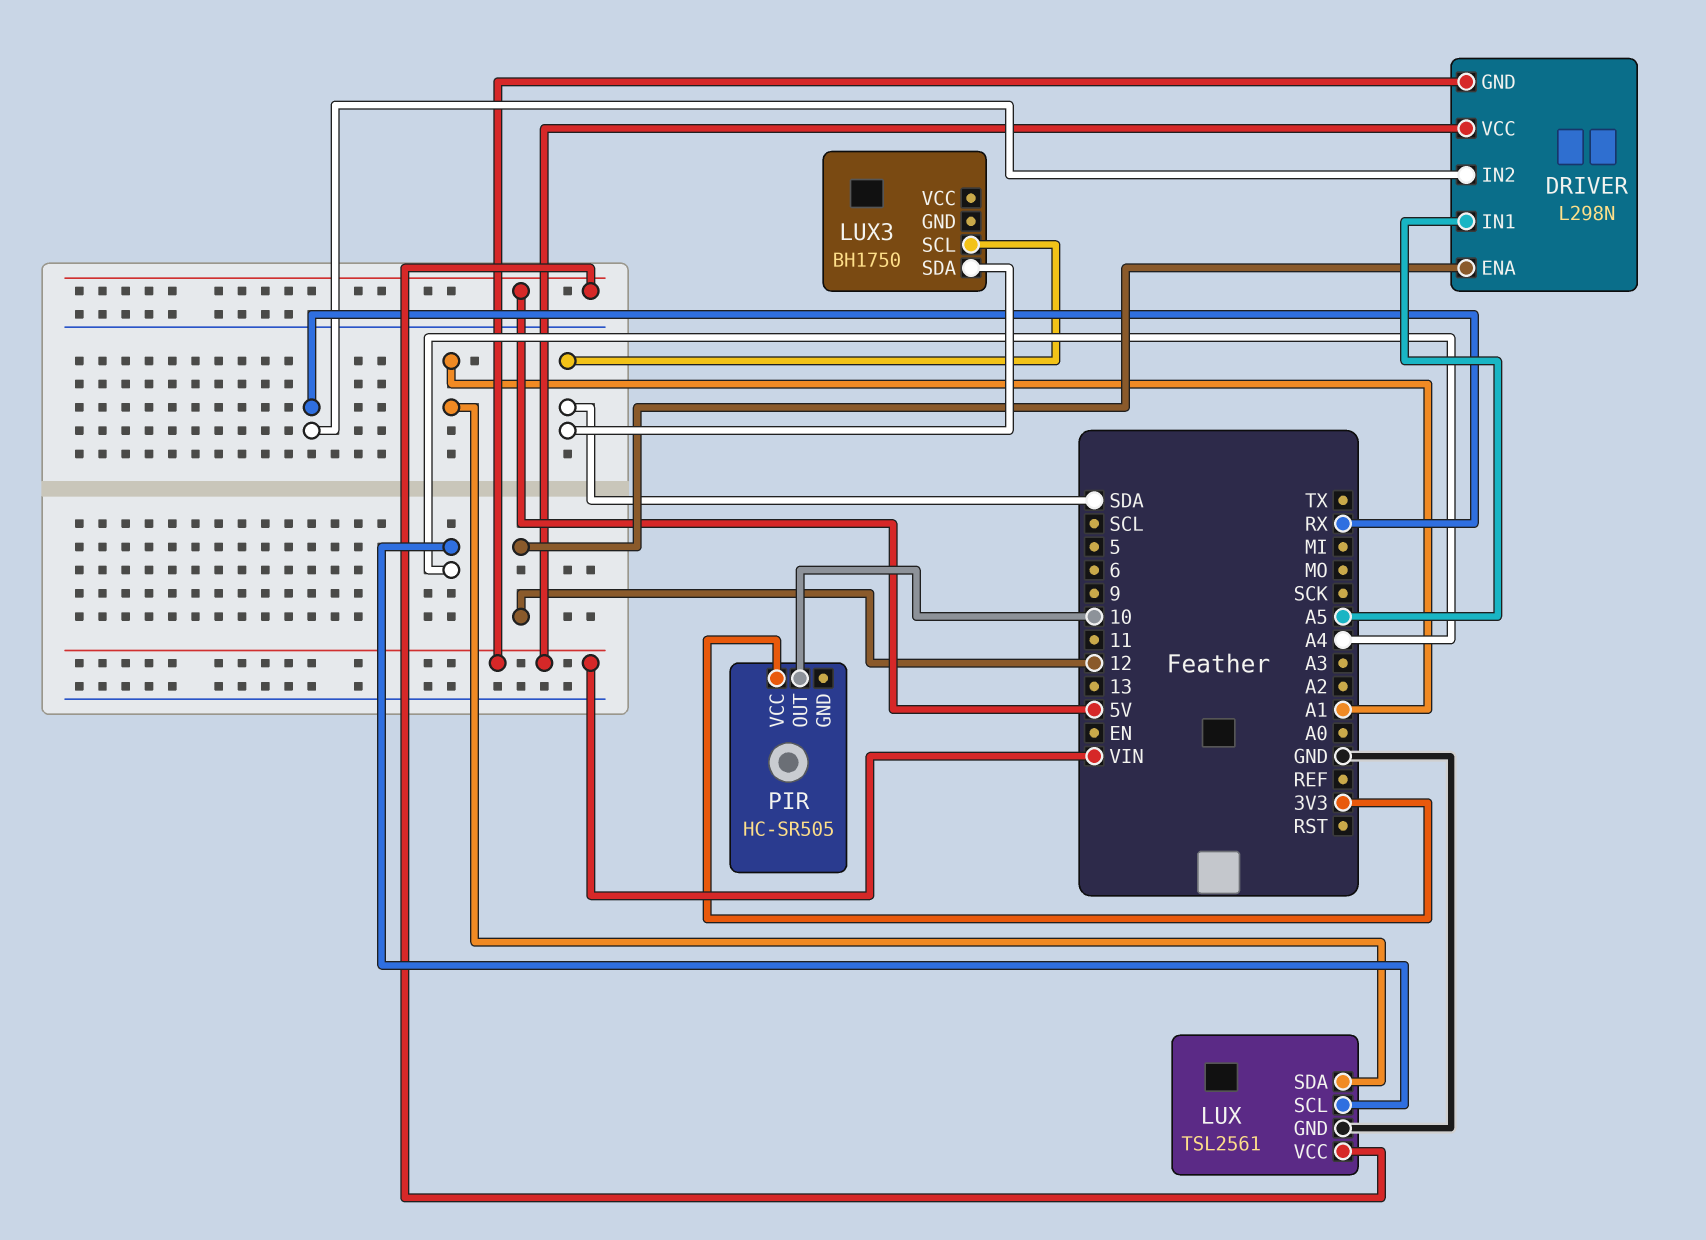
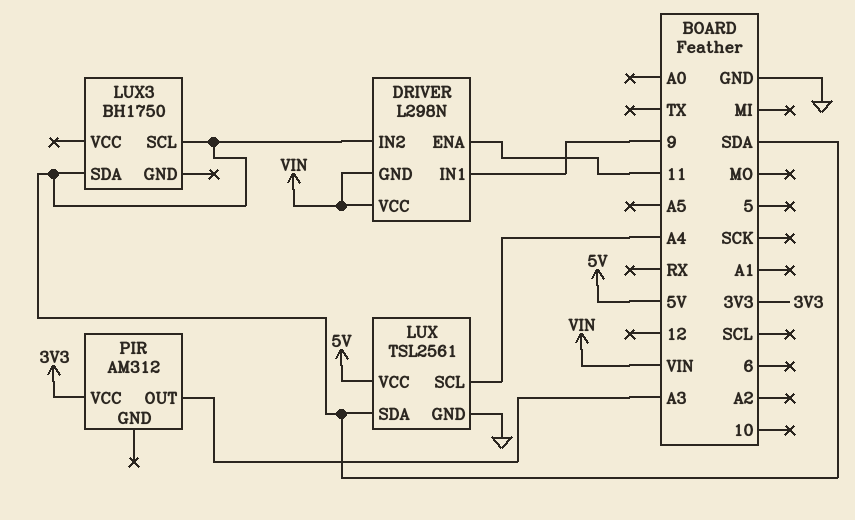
DRIVER pin ENA: 12 -> 11
DRIVER pin IN1: A5 -> 9
DRIVER pin IN2: RX -> SDA
LUX pin SDA: A1 -> SDA
PIR: HC-SR505 -> AM312
PIR pin OUT: 10 -> A3

